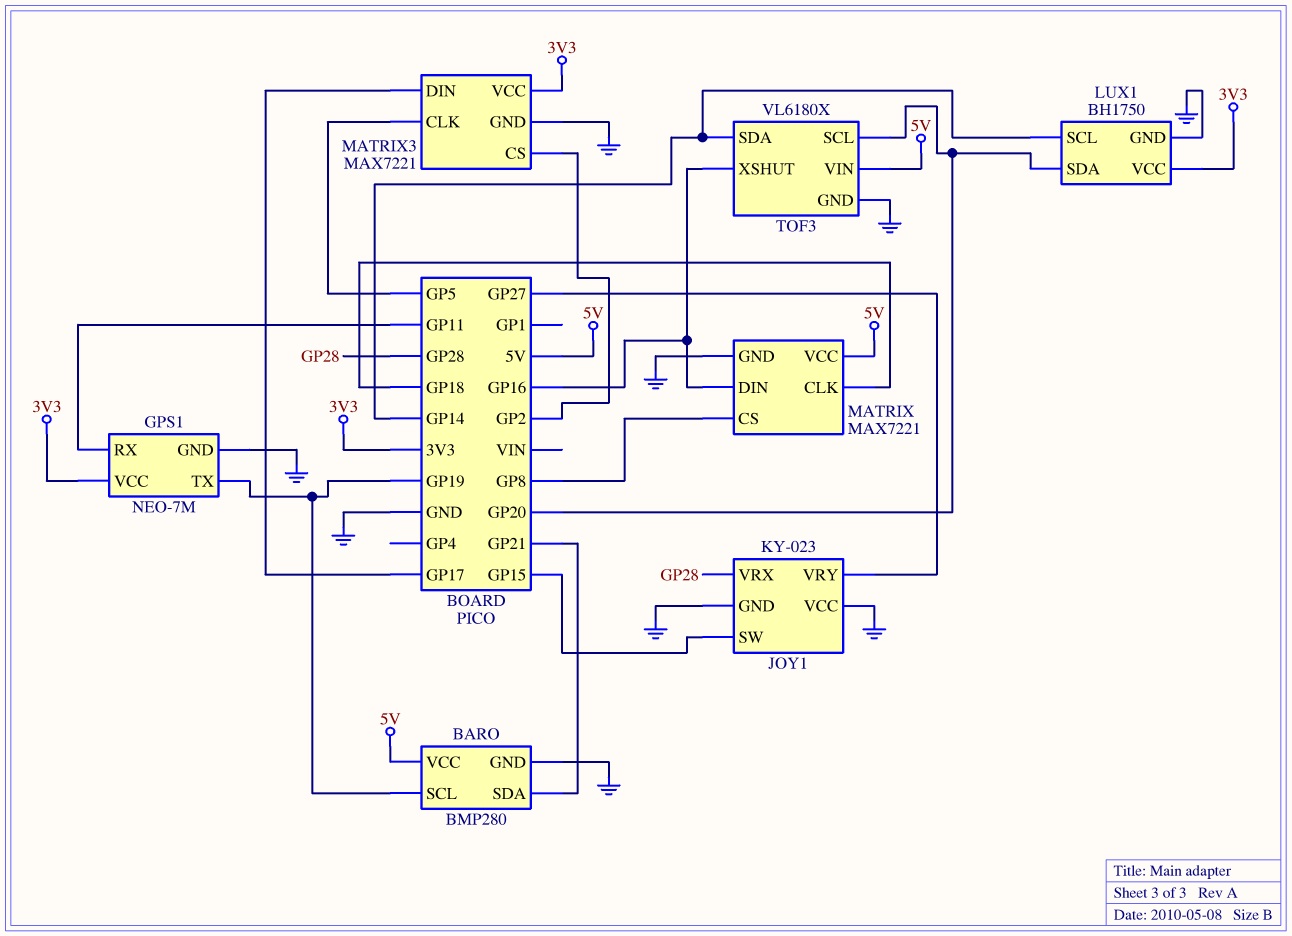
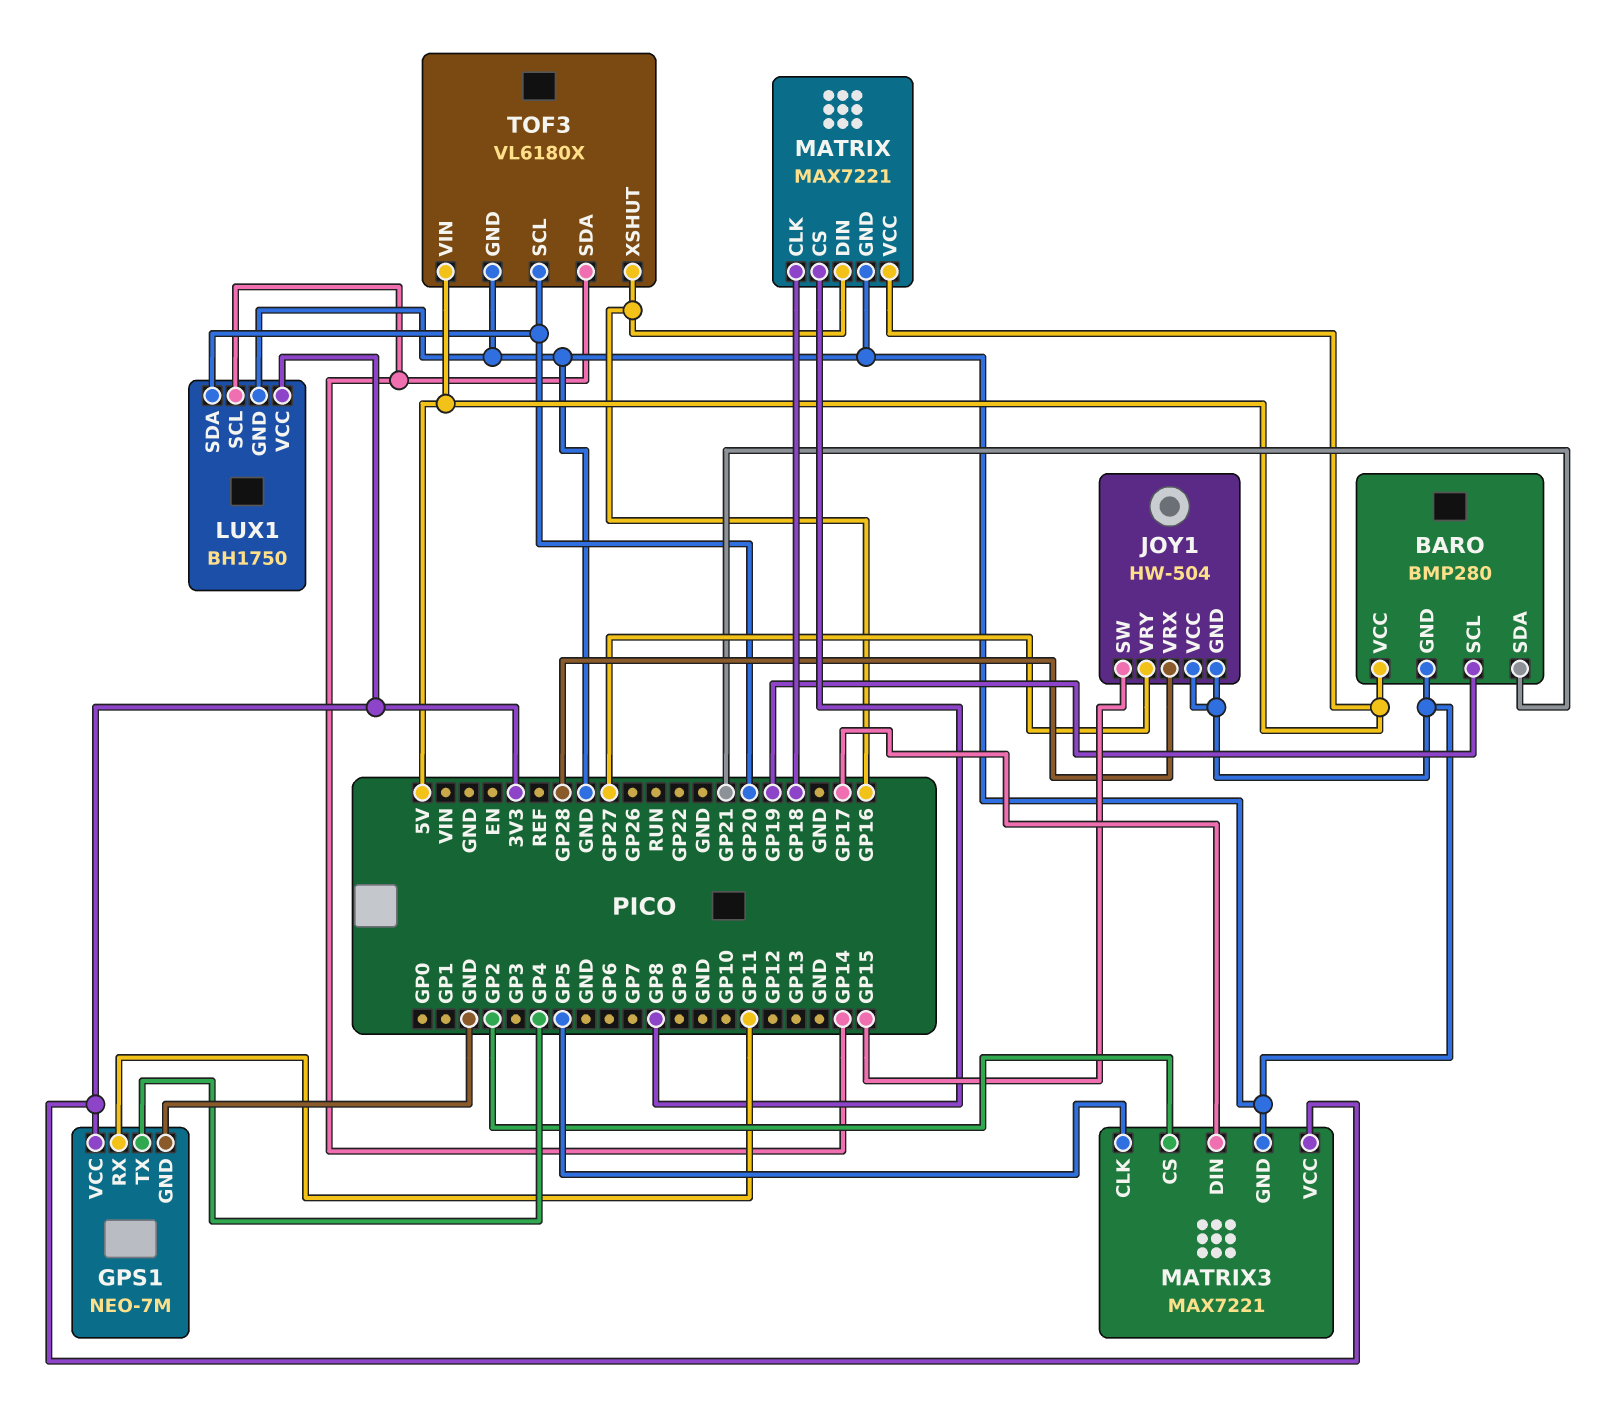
GPS1 pin TX: GP19 -> GP4
JOY1: KY-023 -> HW-504

